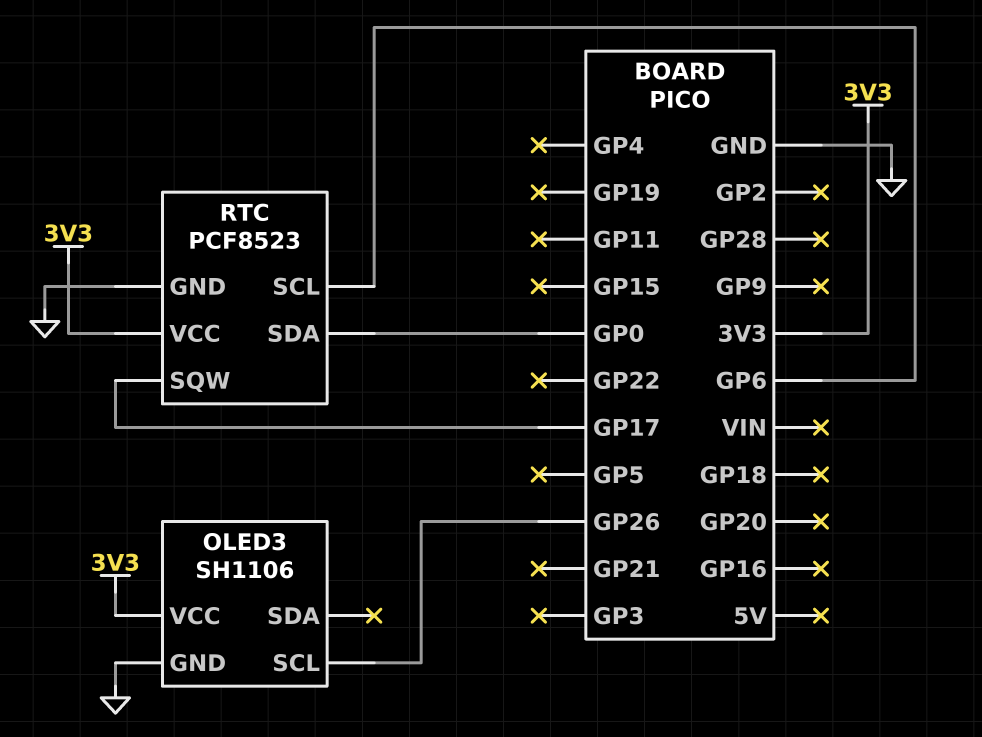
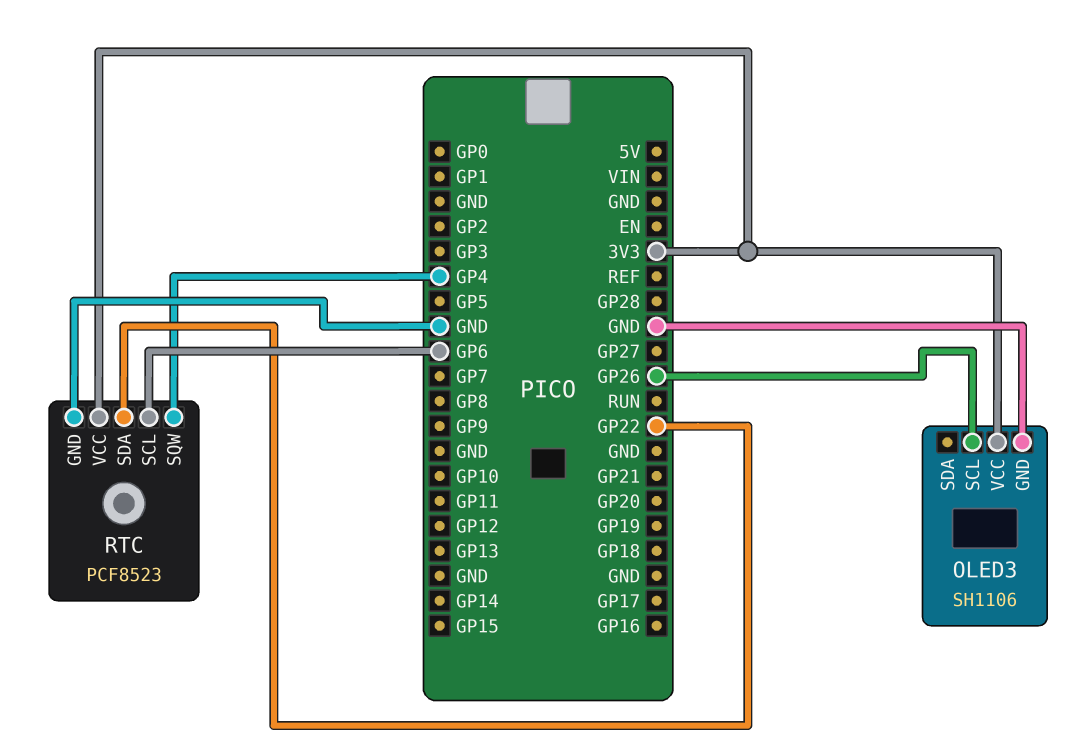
RTC pin SDA: GP0 -> GP22
RTC pin SQW: GP17 -> GP4

